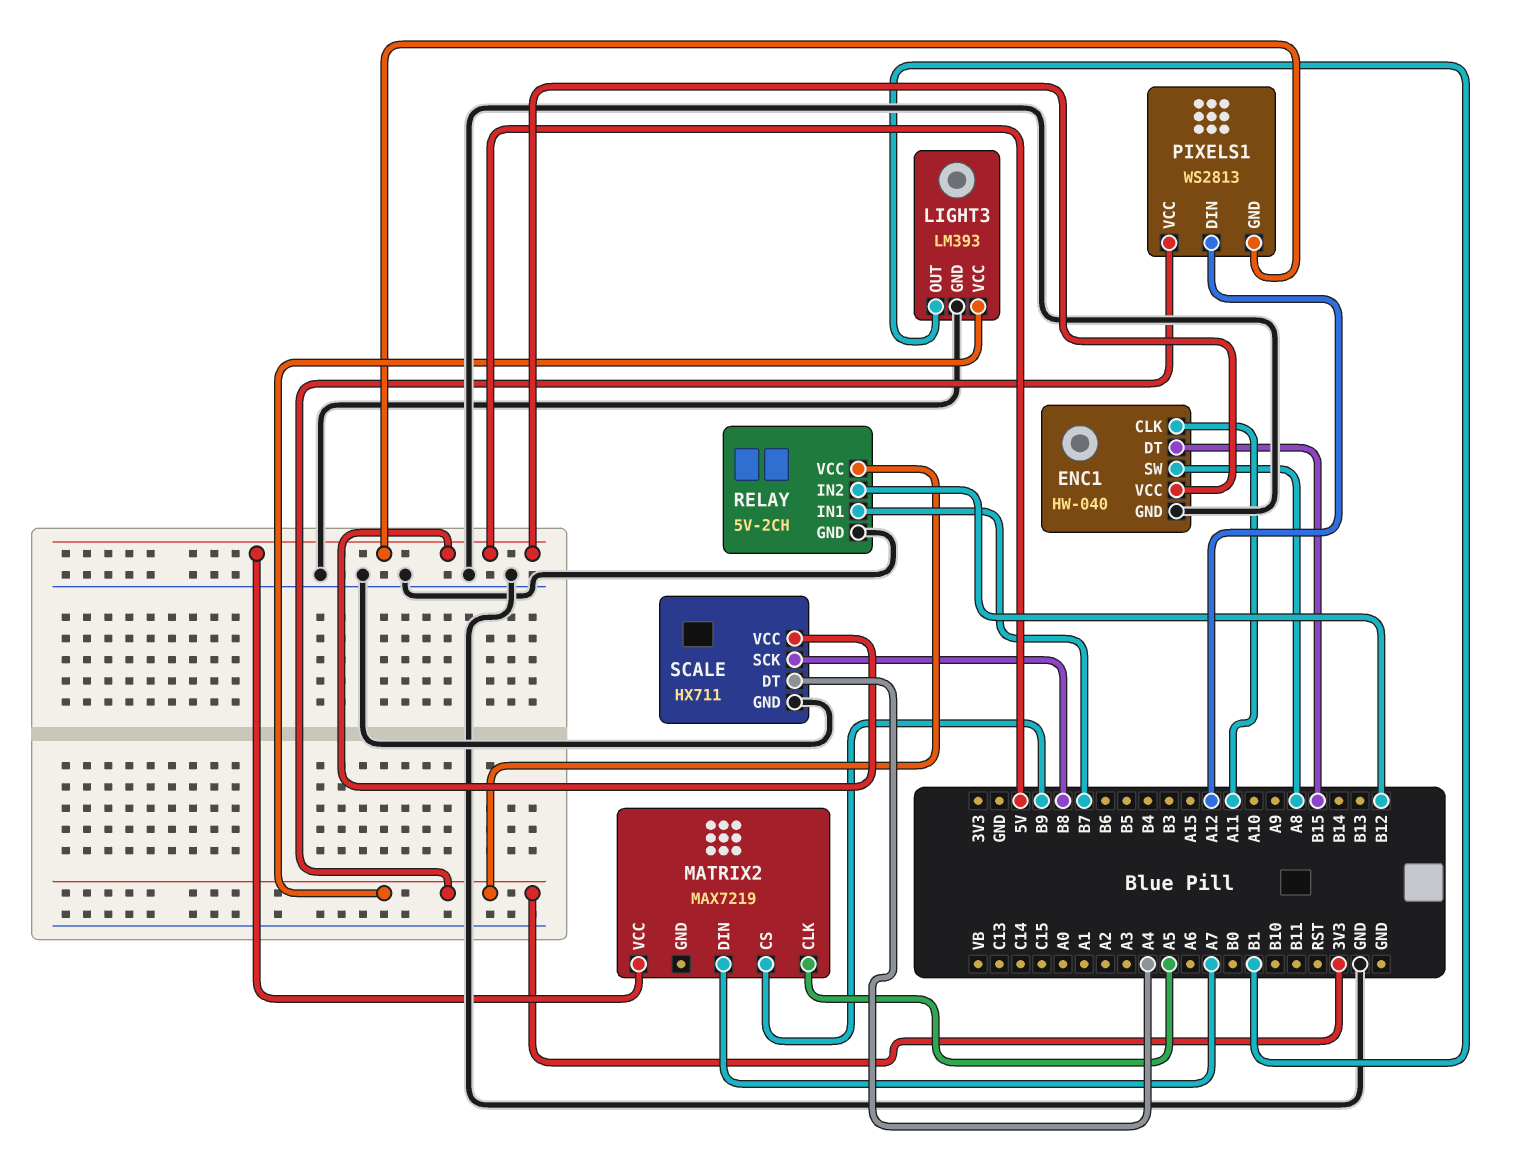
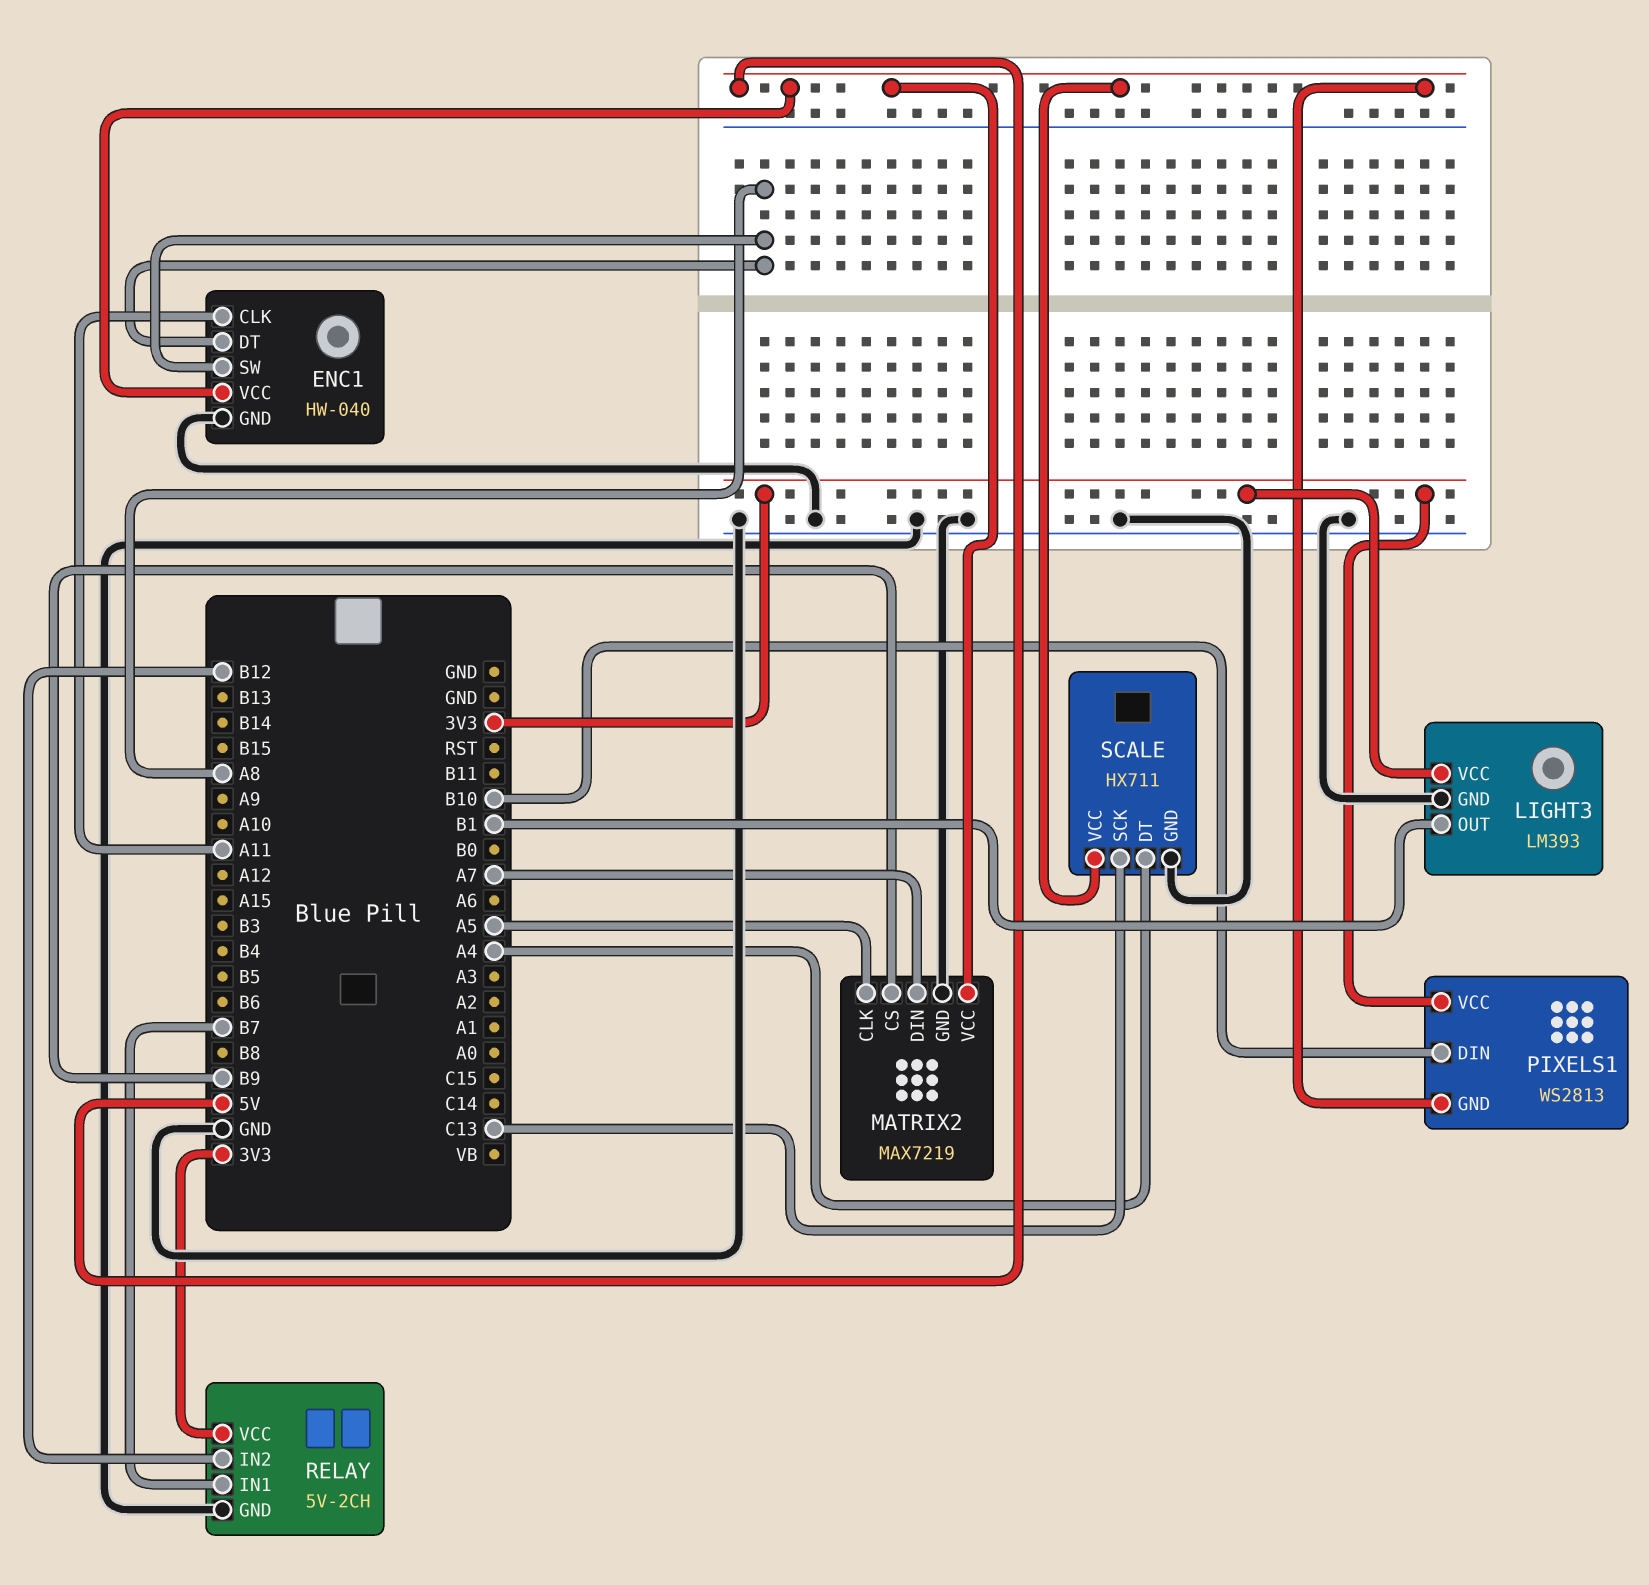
ENC1 pin DT: B15 -> A8
MATRIX2 pin GND: none -> GND
PIXELS1 pin DIN: A12 -> B10
SCALE pin SCK: B8 -> C13

